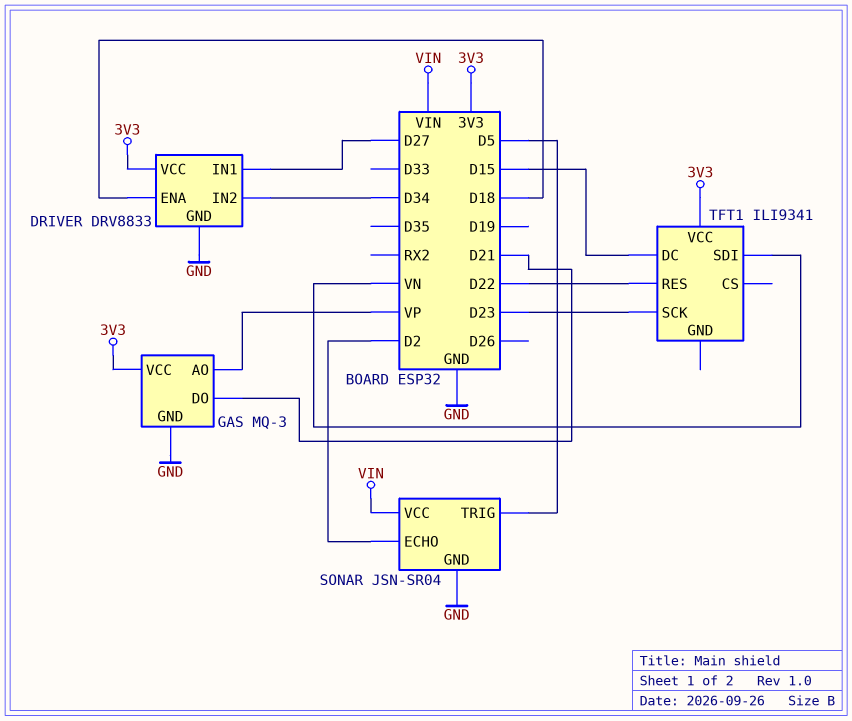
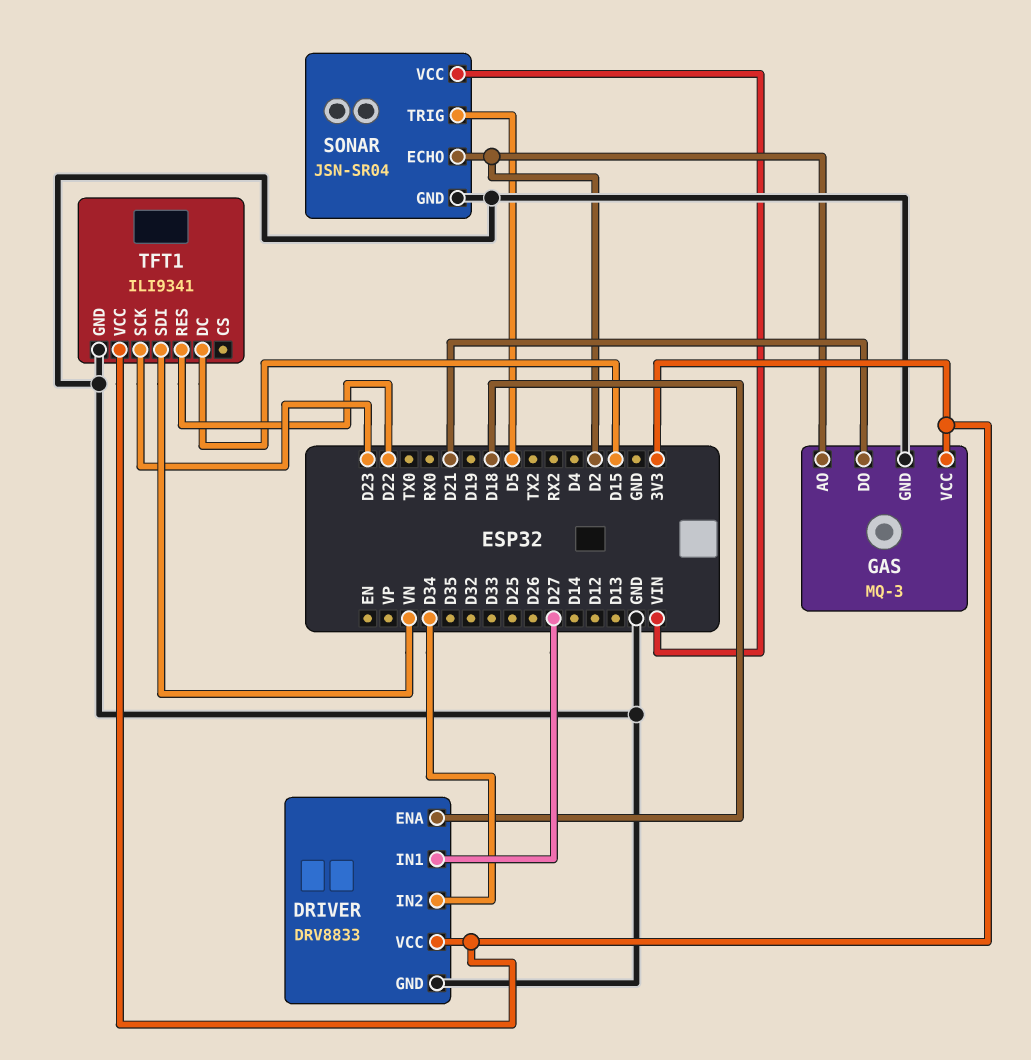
GAS pin AO: VP -> D2
TFT1 pin GND: none -> GND

